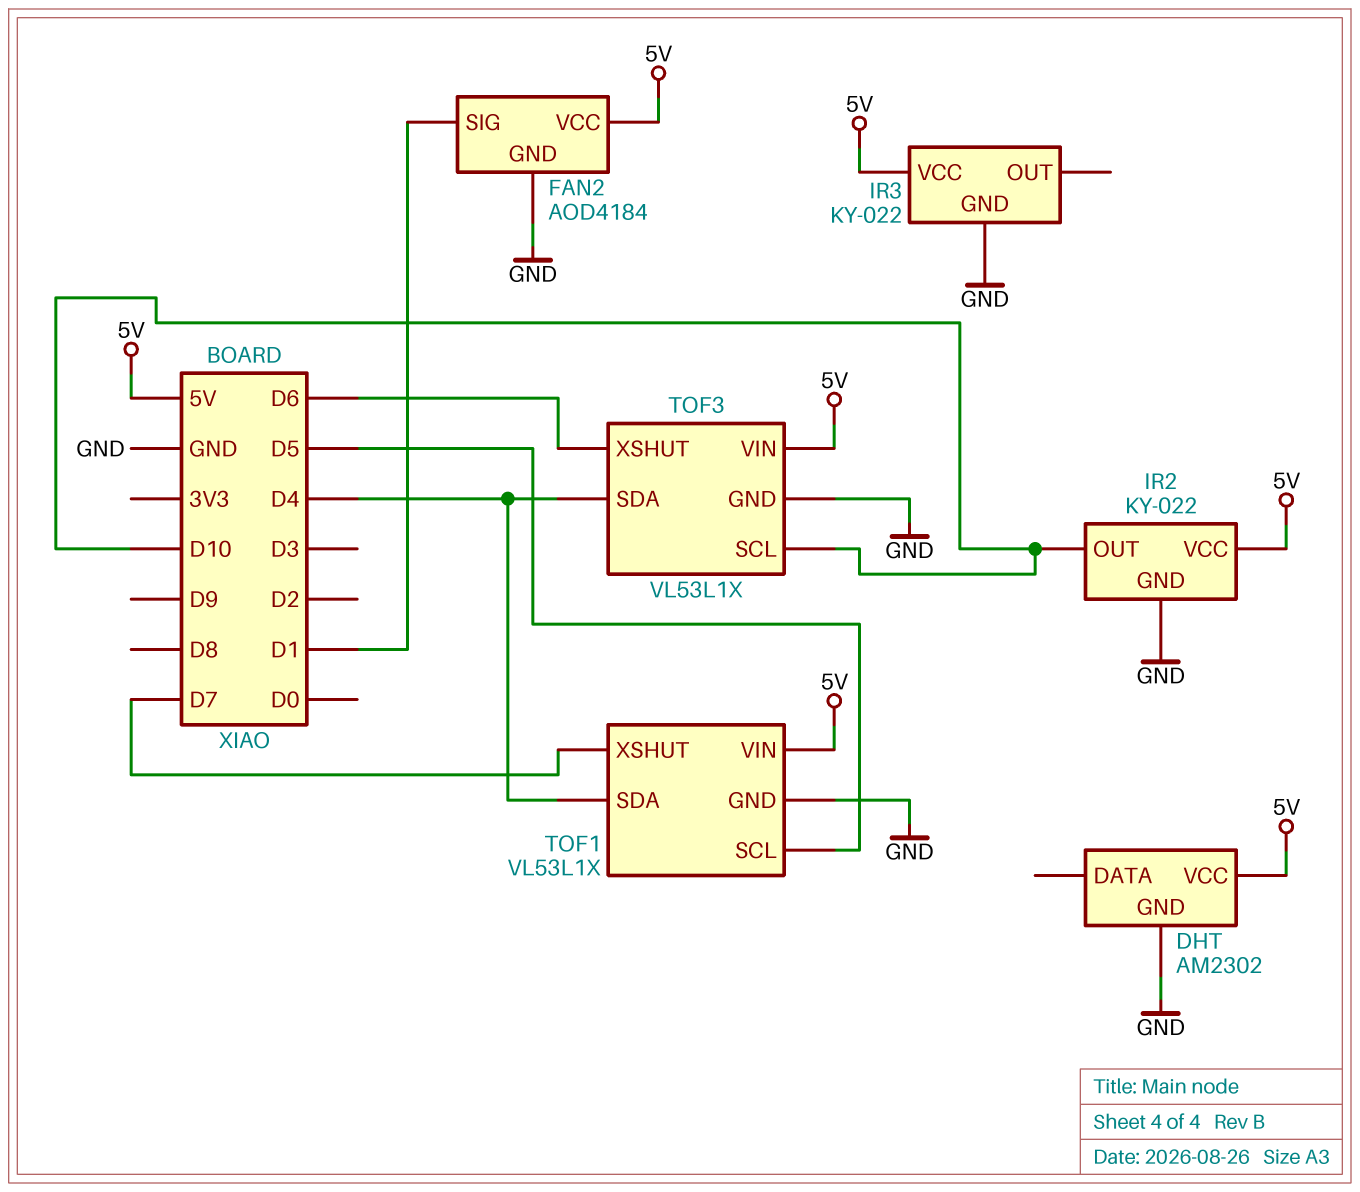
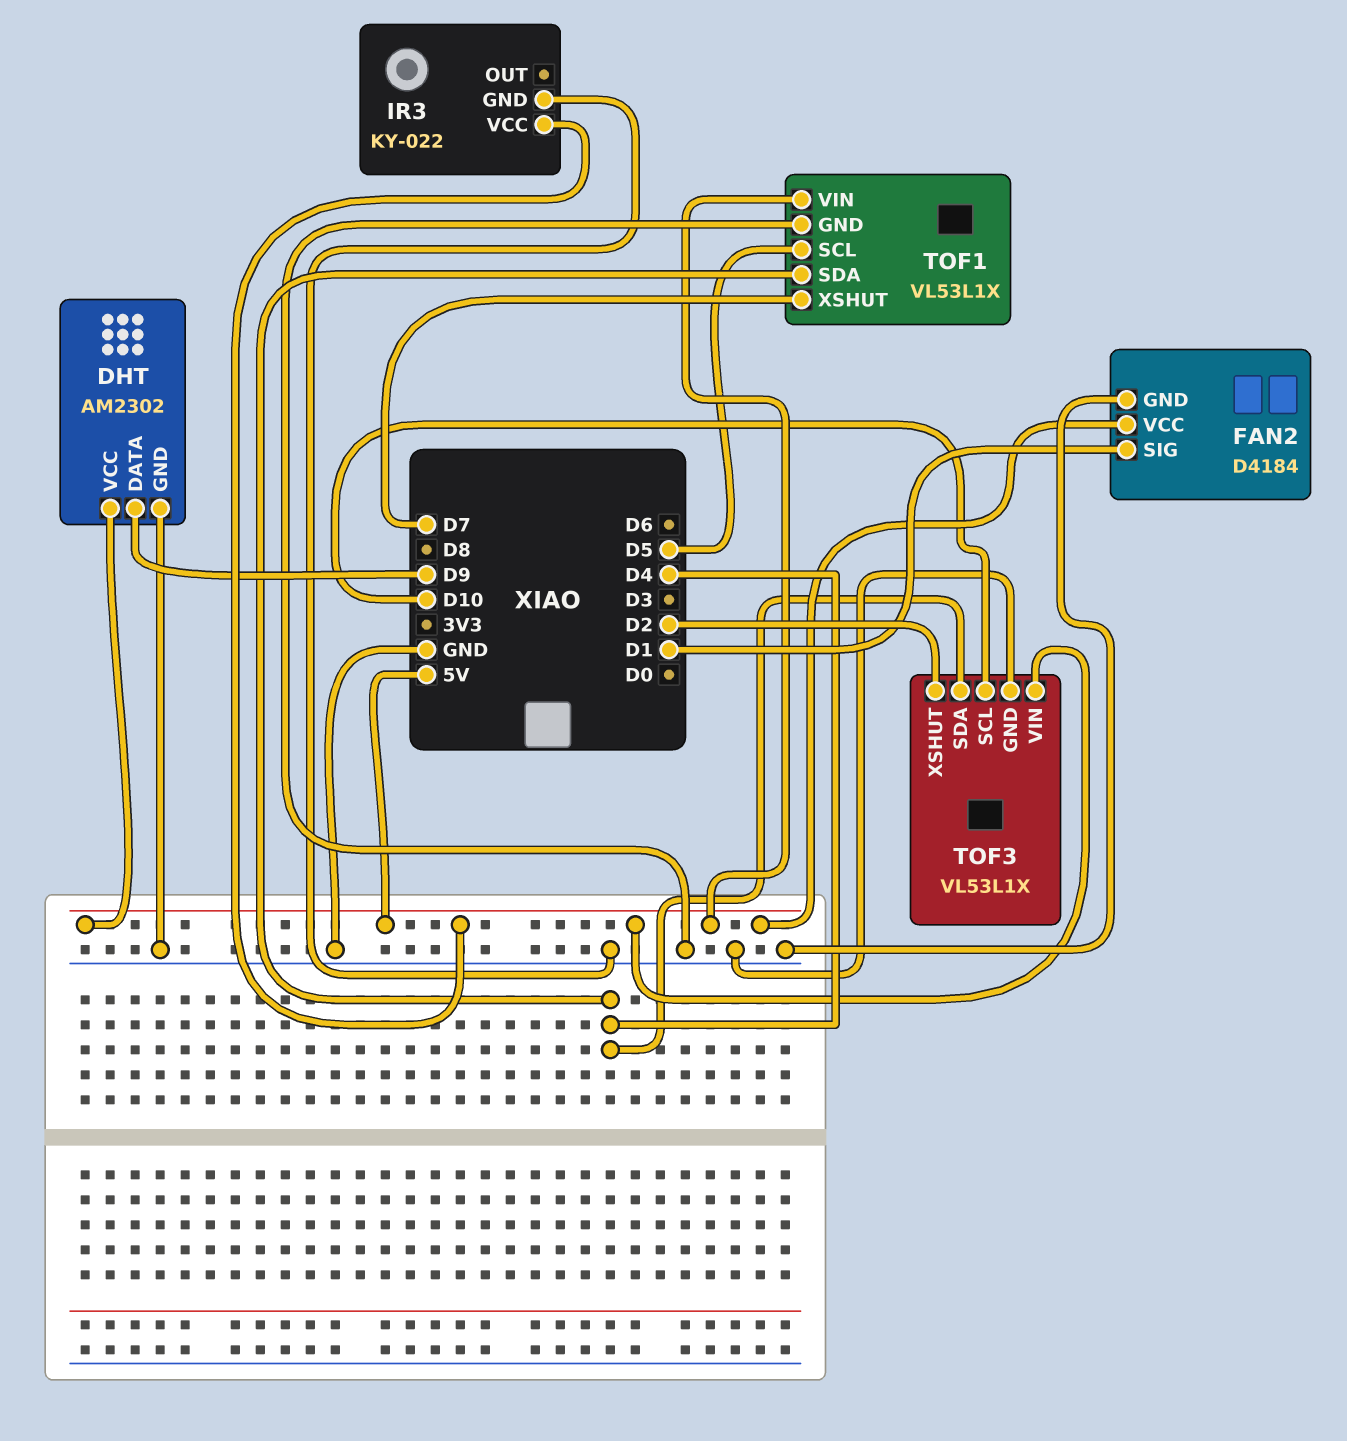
DHT pin DATA: none -> D9
FAN2: AOD4184 -> D4184
IR2: KY-022 -> none
IR2 pin GND: GND -> none
IR2 pin OUT: D10 -> none
IR2 pin VCC: 5V -> none
TOF3 pin XSHUT: D6 -> D2

